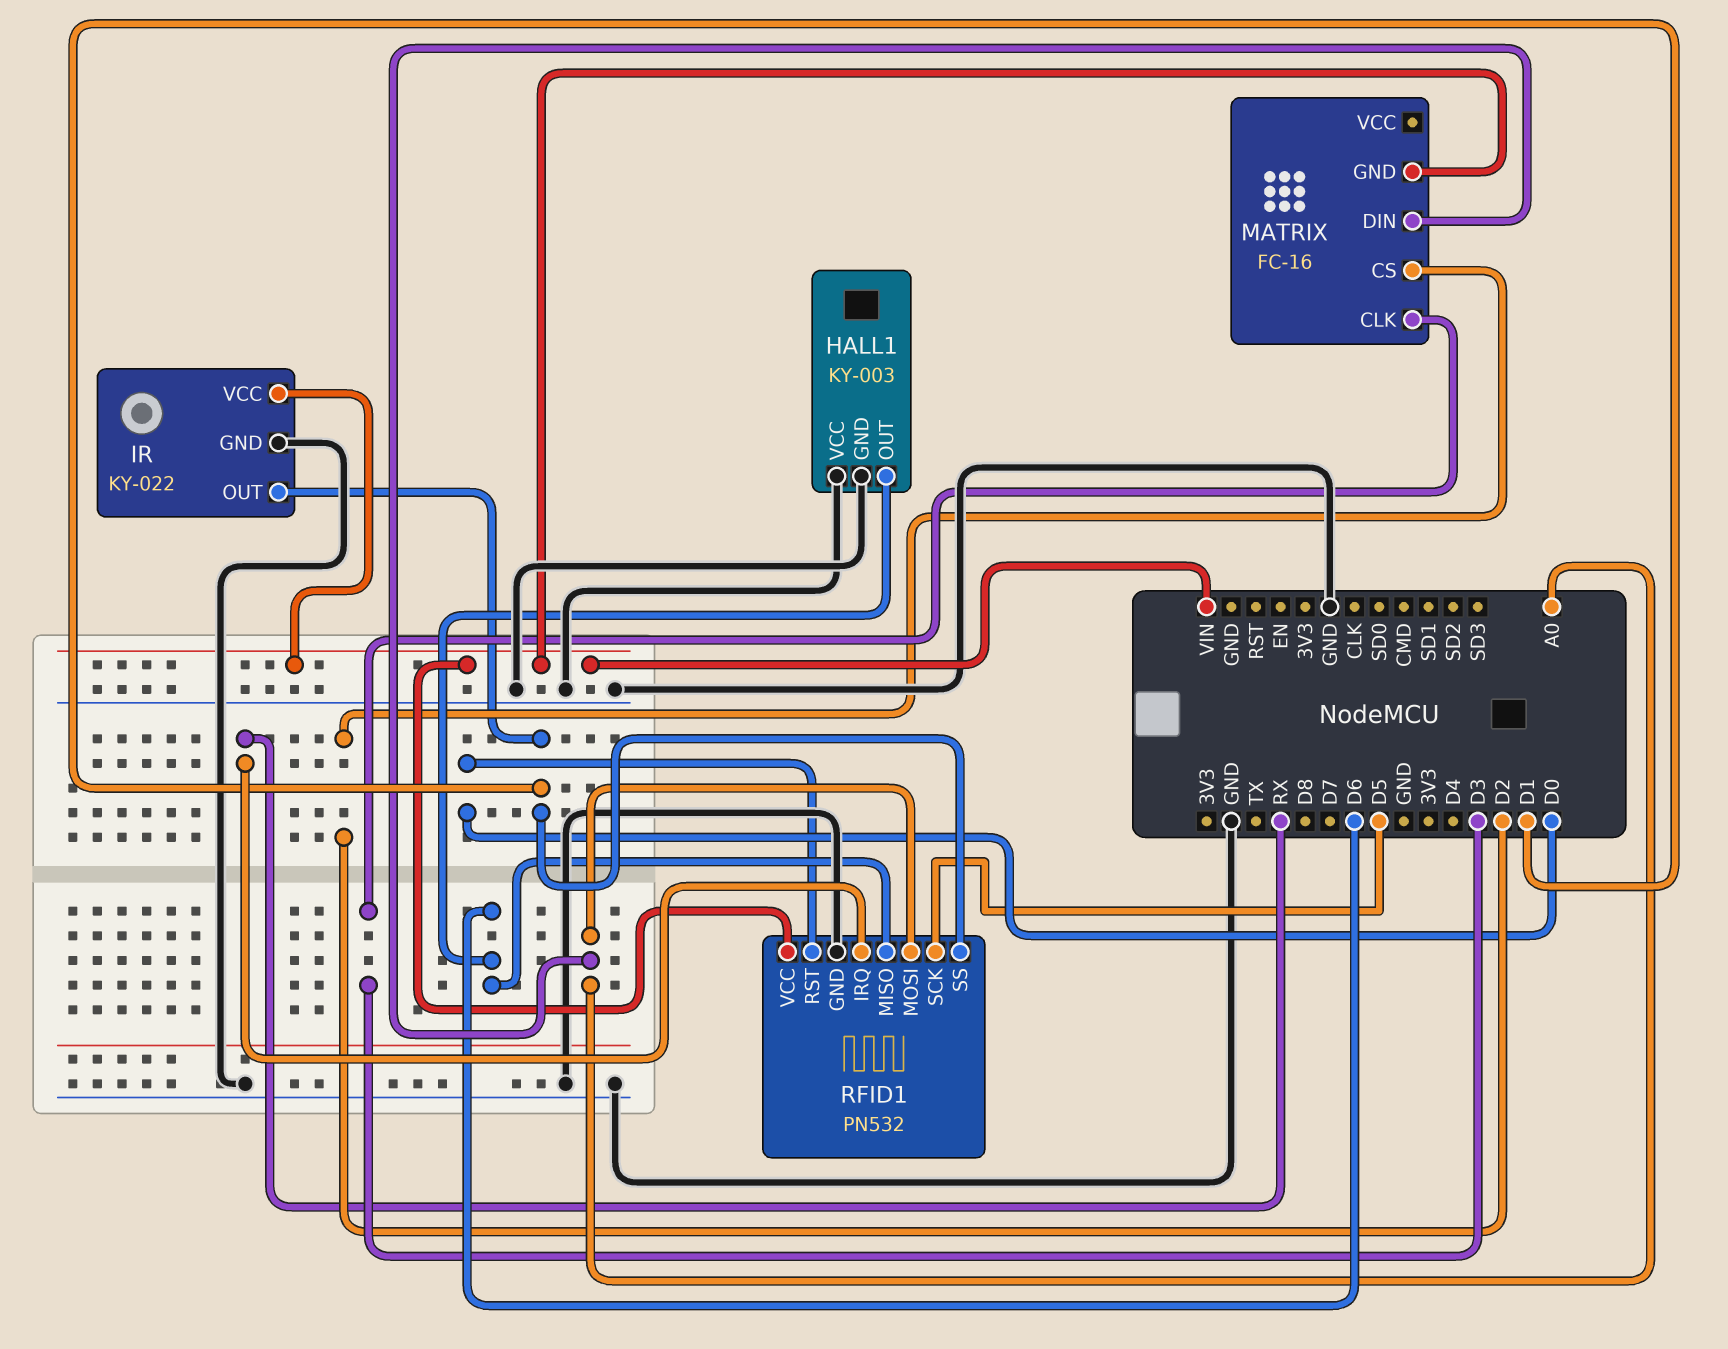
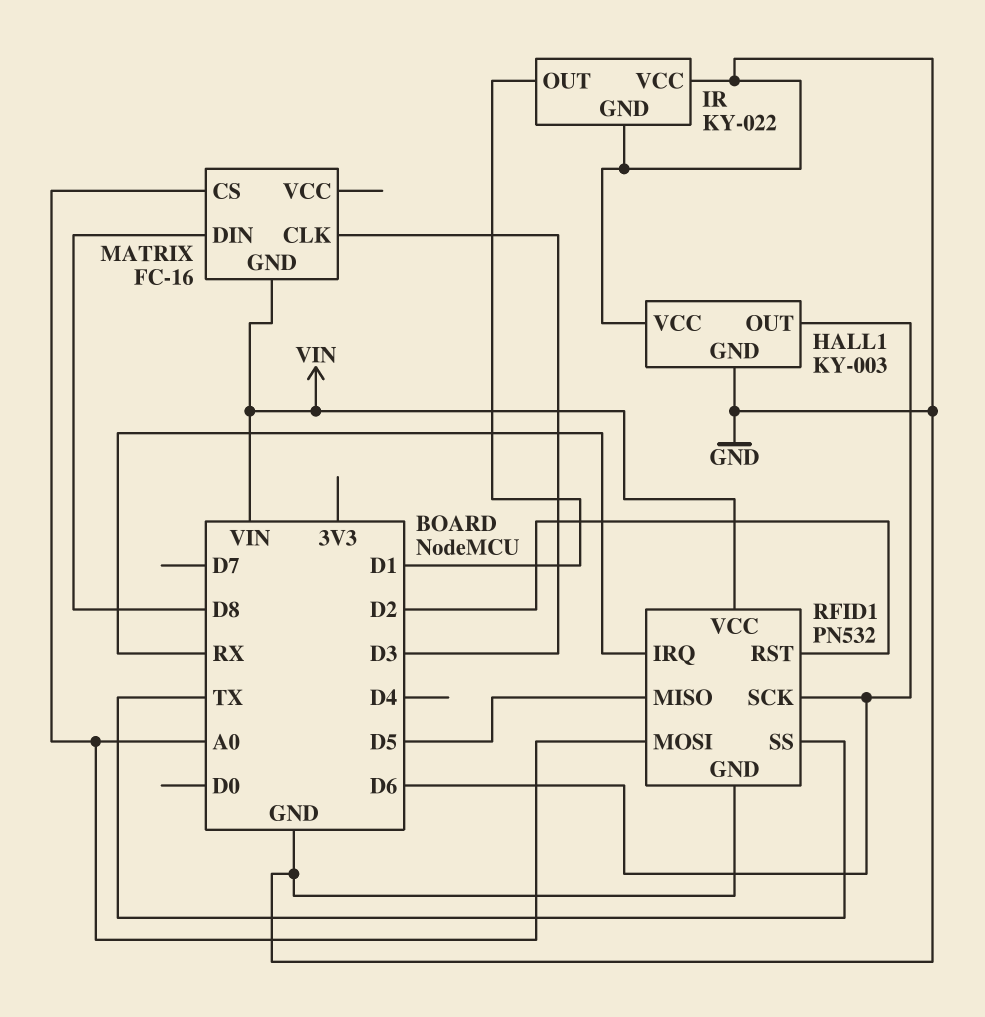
IR pin VCC: VIN -> GND
MATRIX pin CS: D2 -> A0
MATRIX pin DIN: A0 -> D8
RFID1 pin MISO: D6 -> D5
RFID1 pin RST: D0 -> D2
RFID1 pin SCK: D5 -> D6
RFID1 pin SS: D1 -> TX

